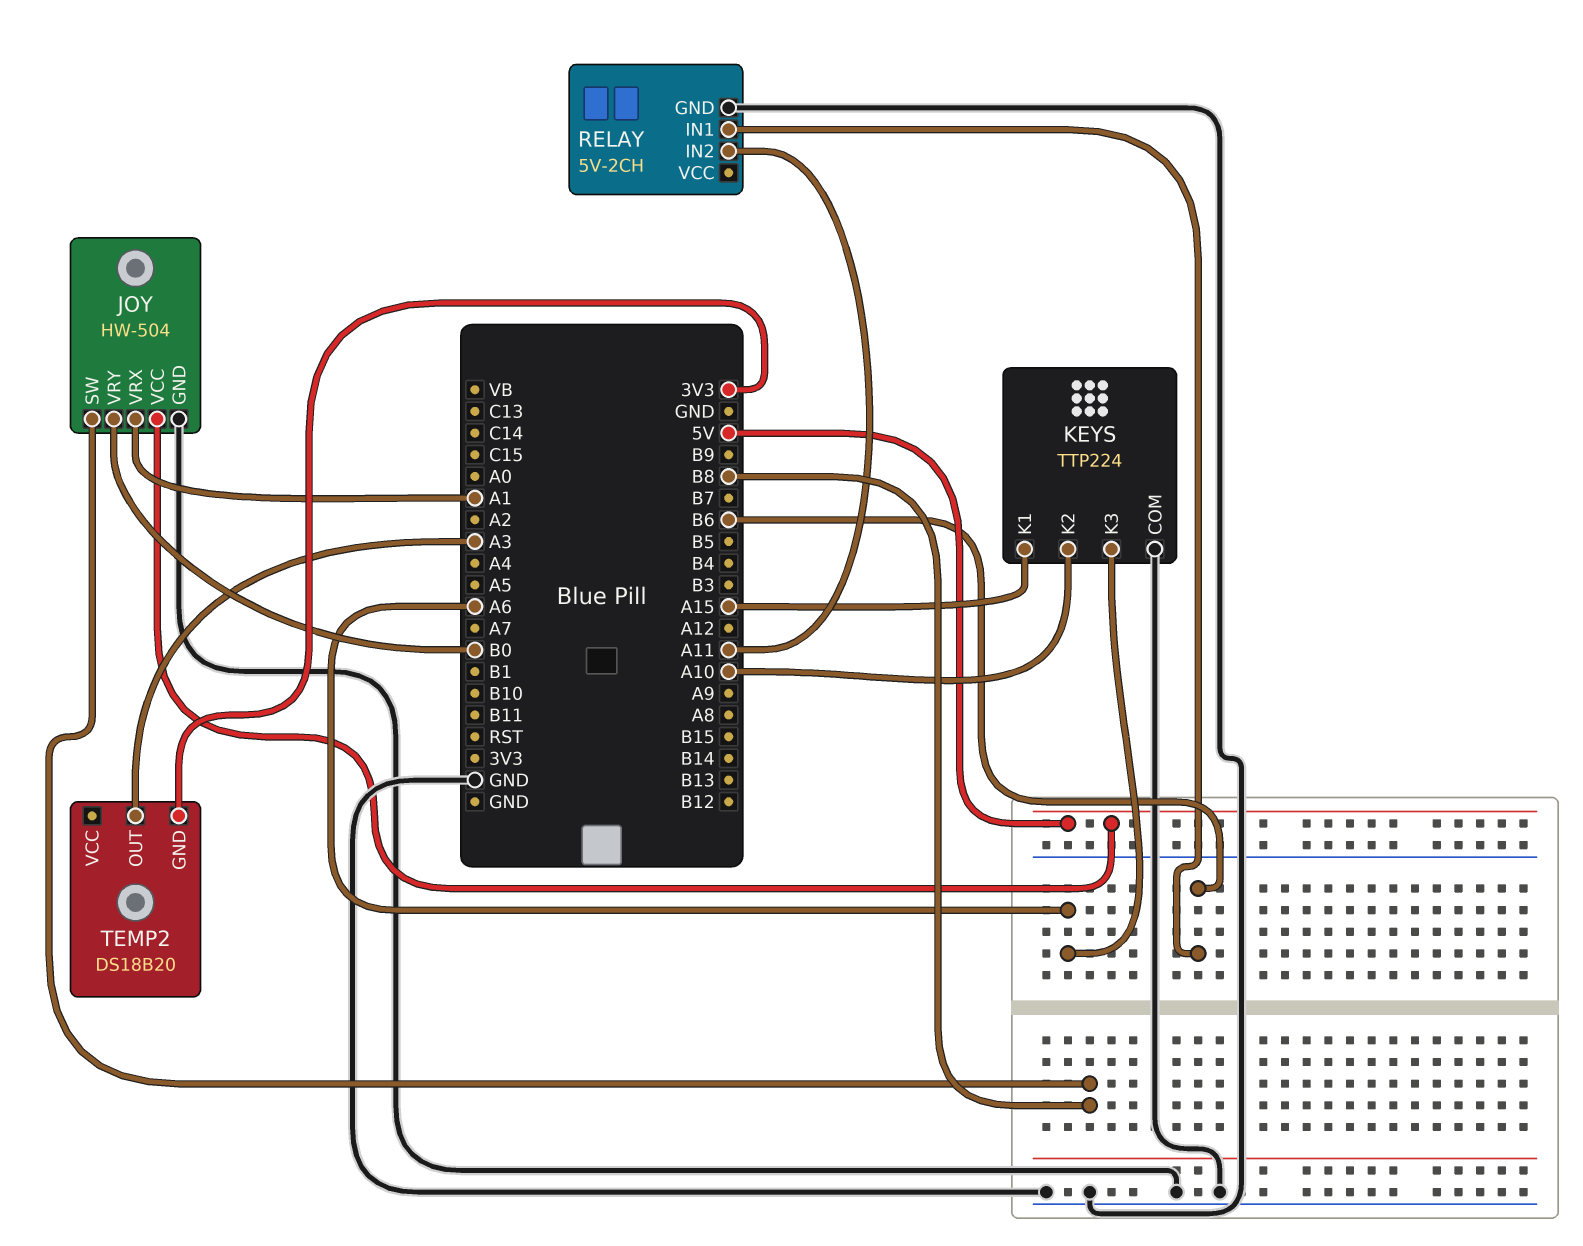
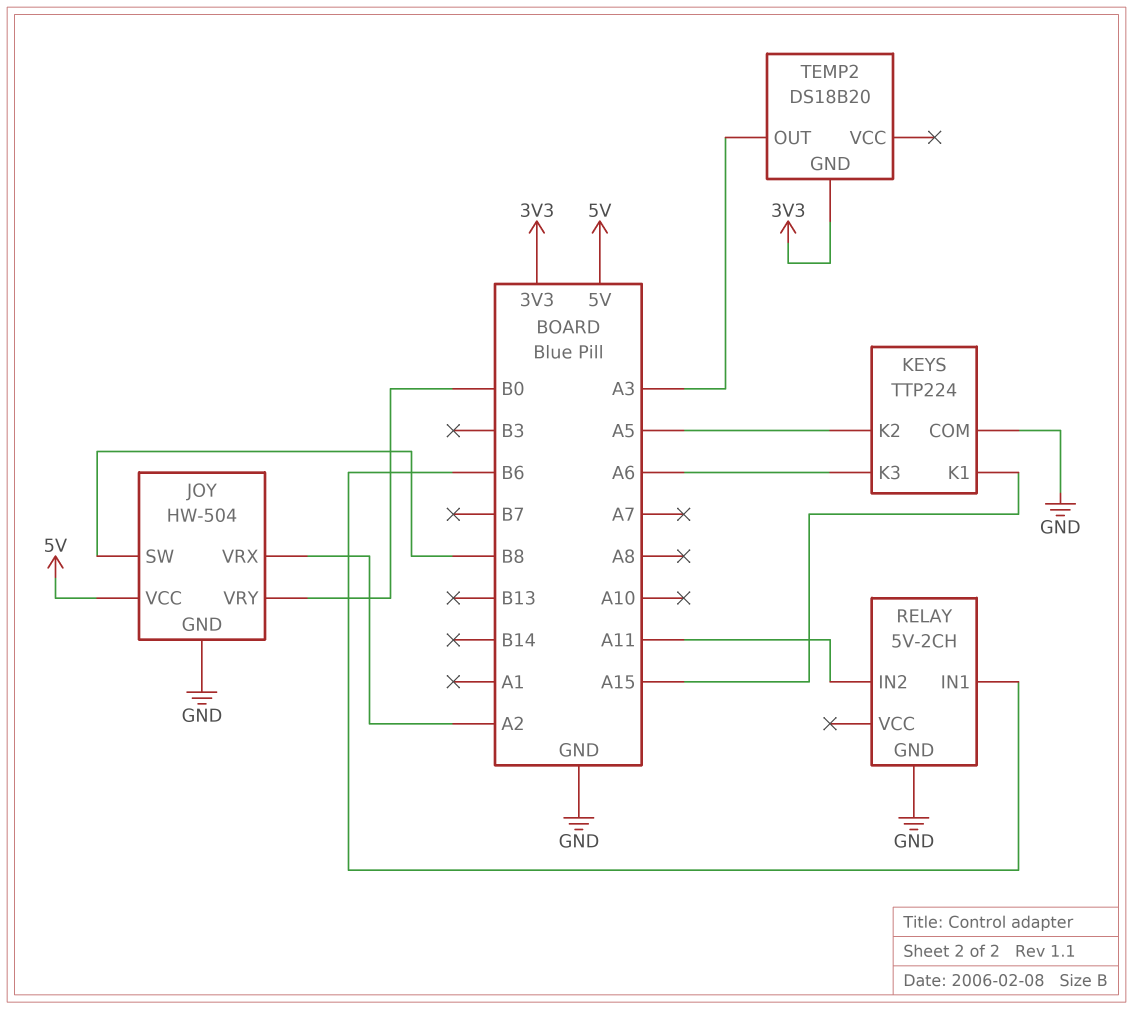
JOY pin VRX: A1 -> A2
KEYS pin K2: A10 -> A5

